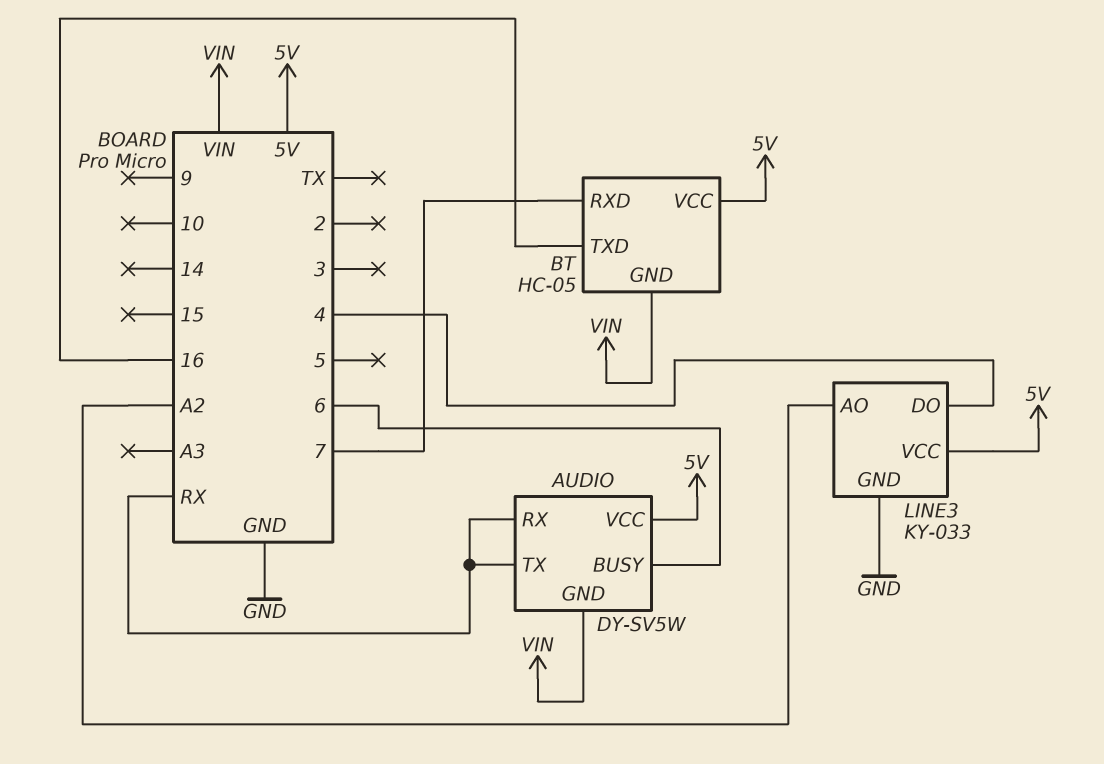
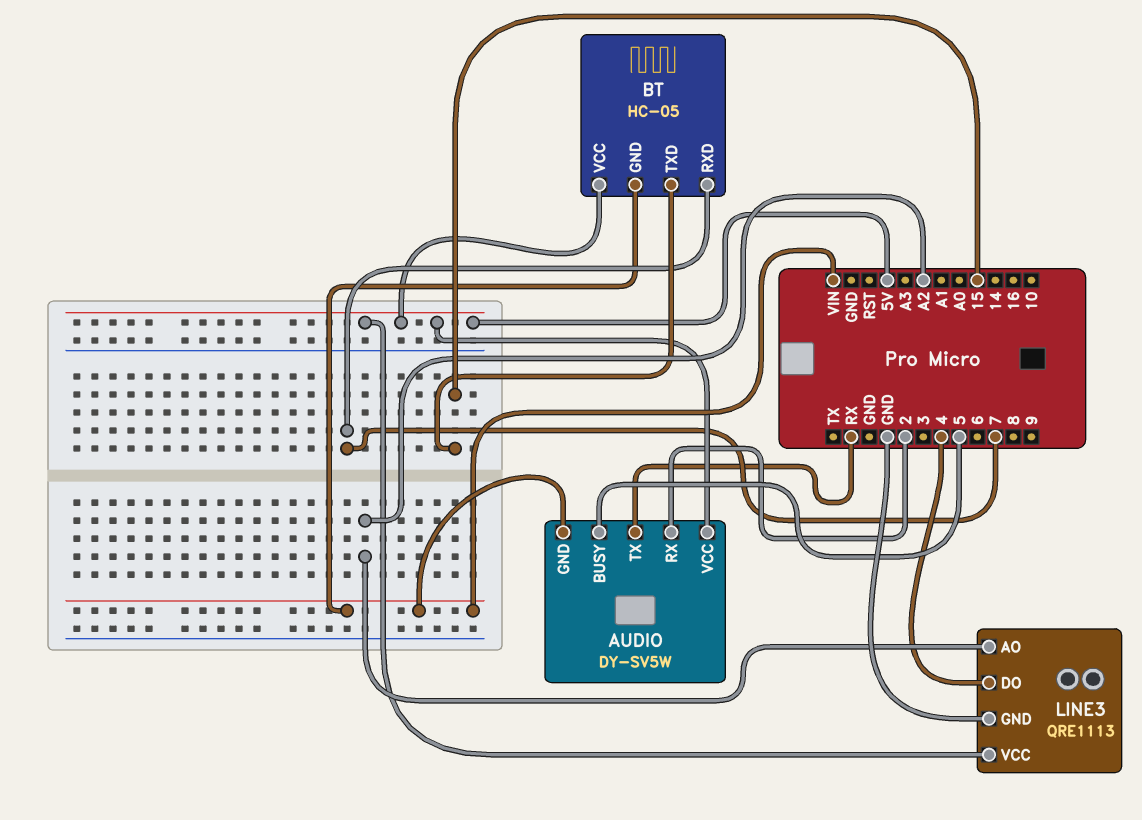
AUDIO pin BUSY: 6 -> 5
AUDIO pin RX: RX -> 2
BT pin TXD: 16 -> 15
LINE3: KY-033 -> QRE1113

